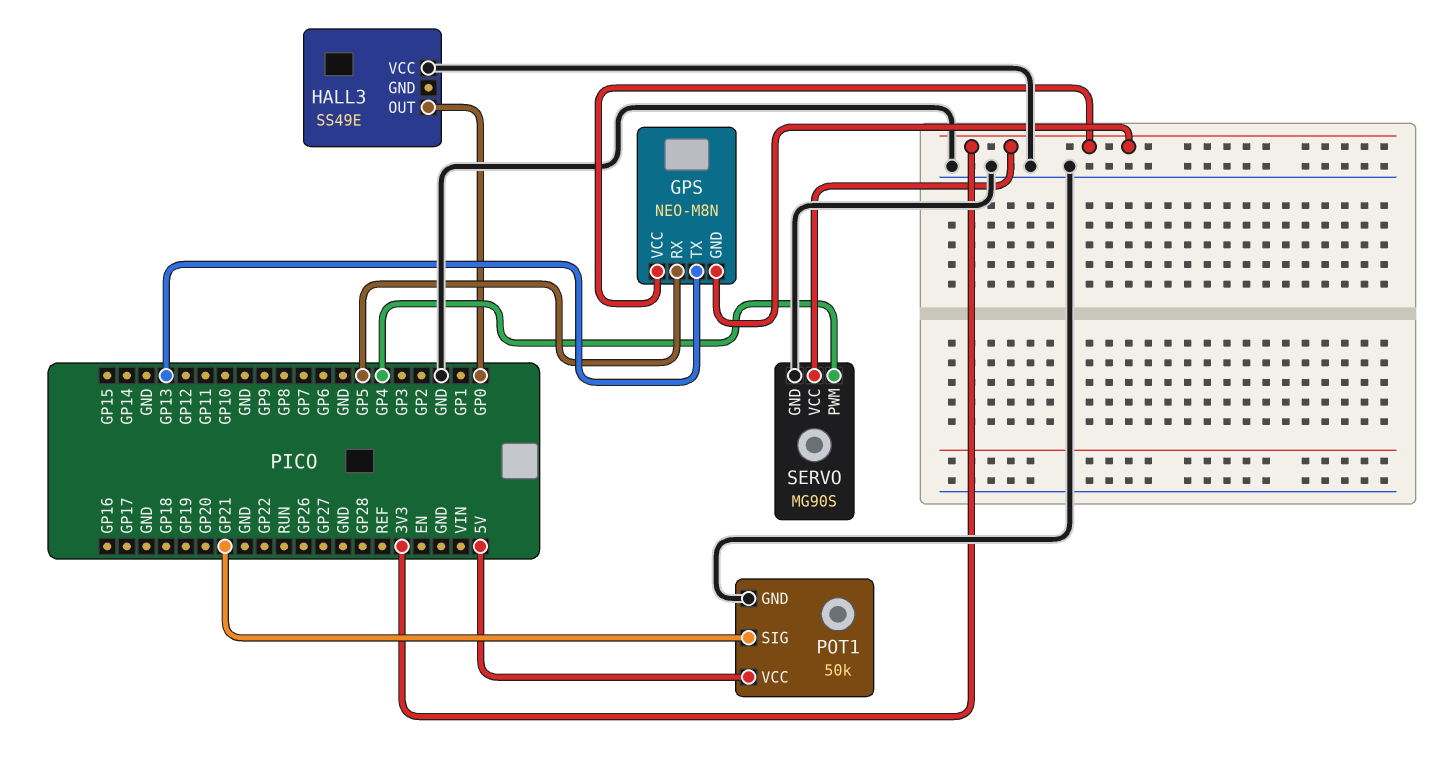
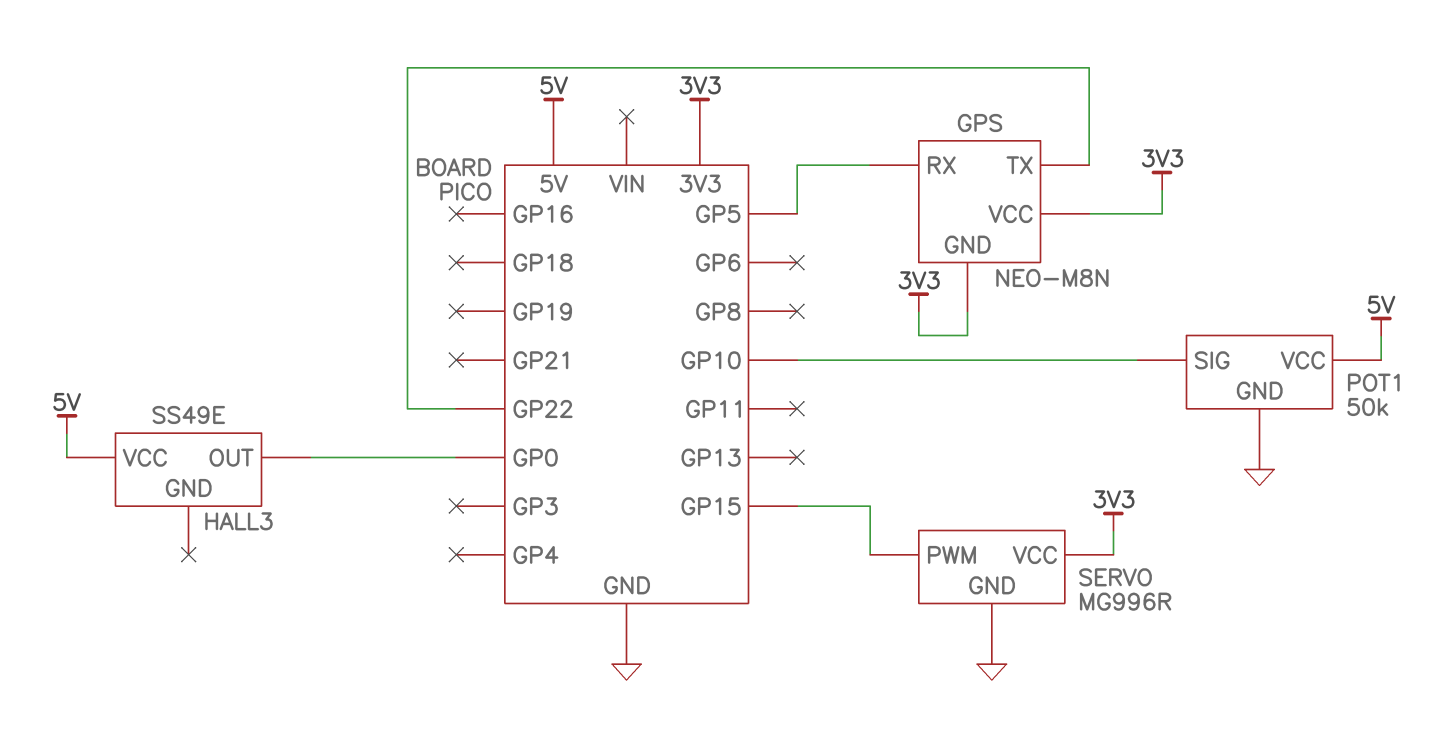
GPS pin TX: GP13 -> GP22
HALL3 pin VCC: GND -> 5V
POT1 pin SIG: GP21 -> GP10
SERVO: MG90S -> MG996R
SERVO pin PWM: GP4 -> GP15

